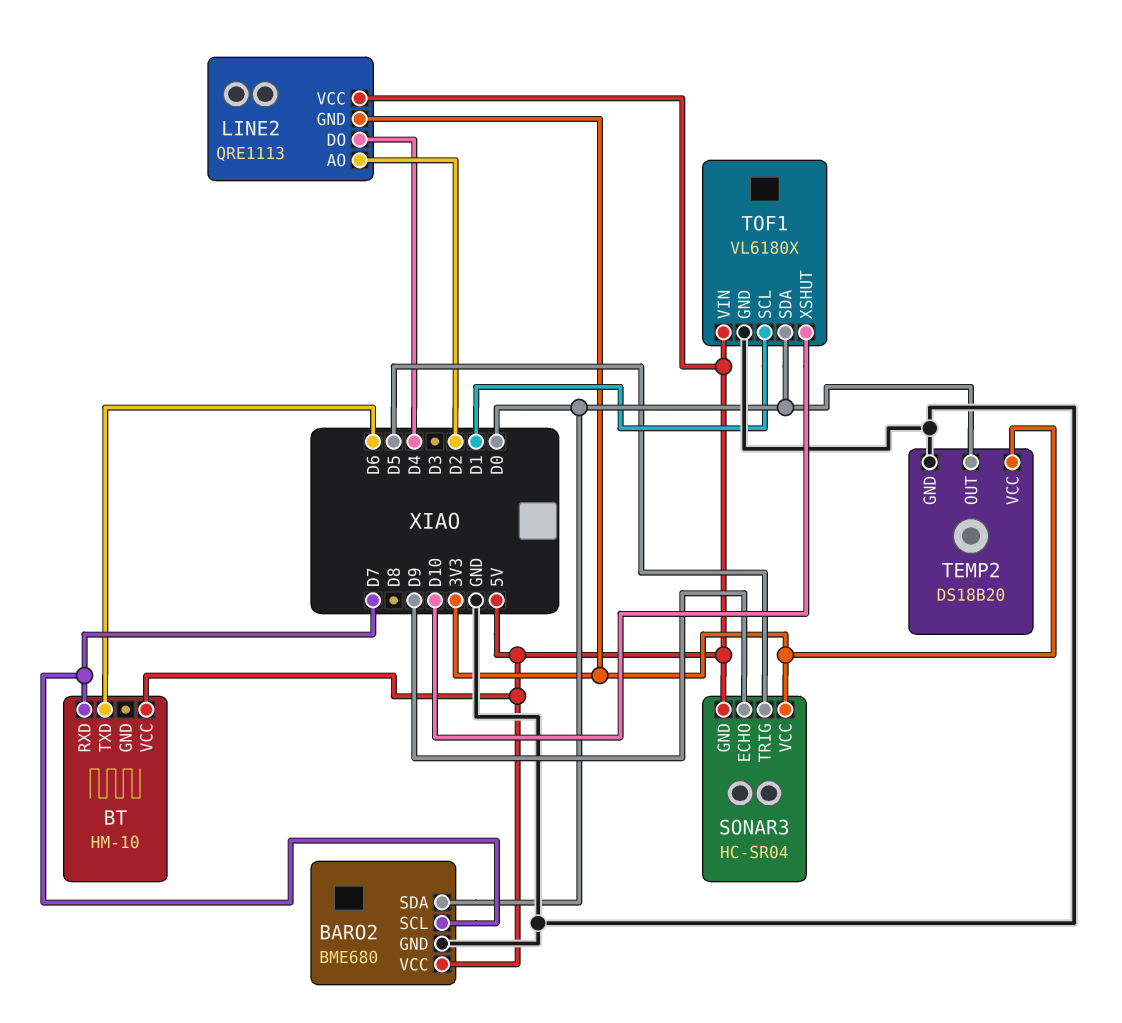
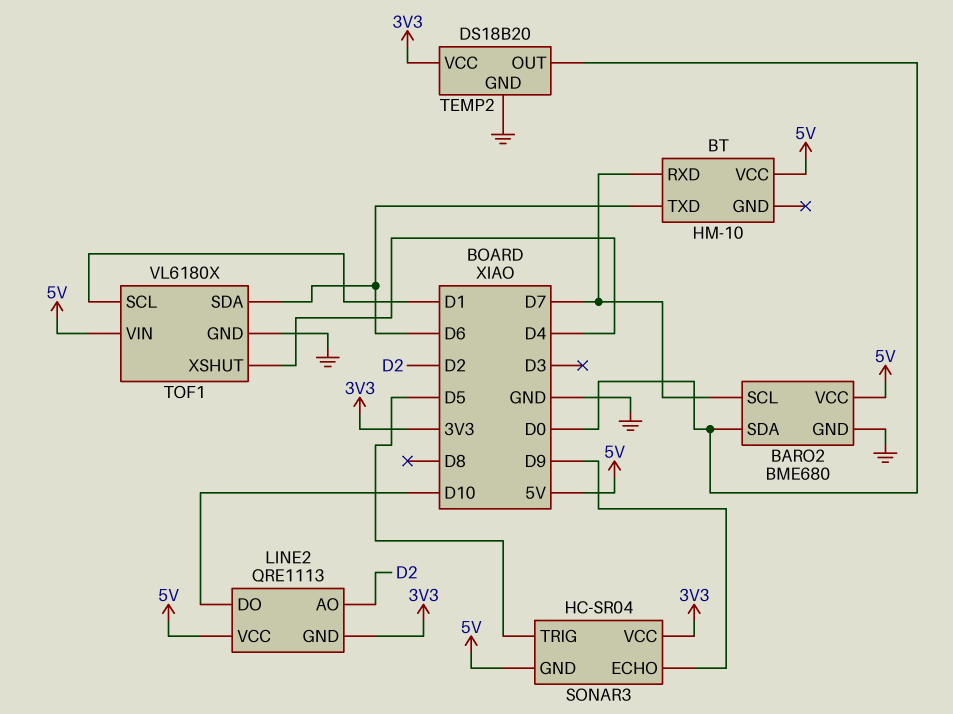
LINE2 pin DO: D4 -> D10
TOF1 pin SDA: D0 -> D6
TOF1 pin XSHUT: D10 -> D4

